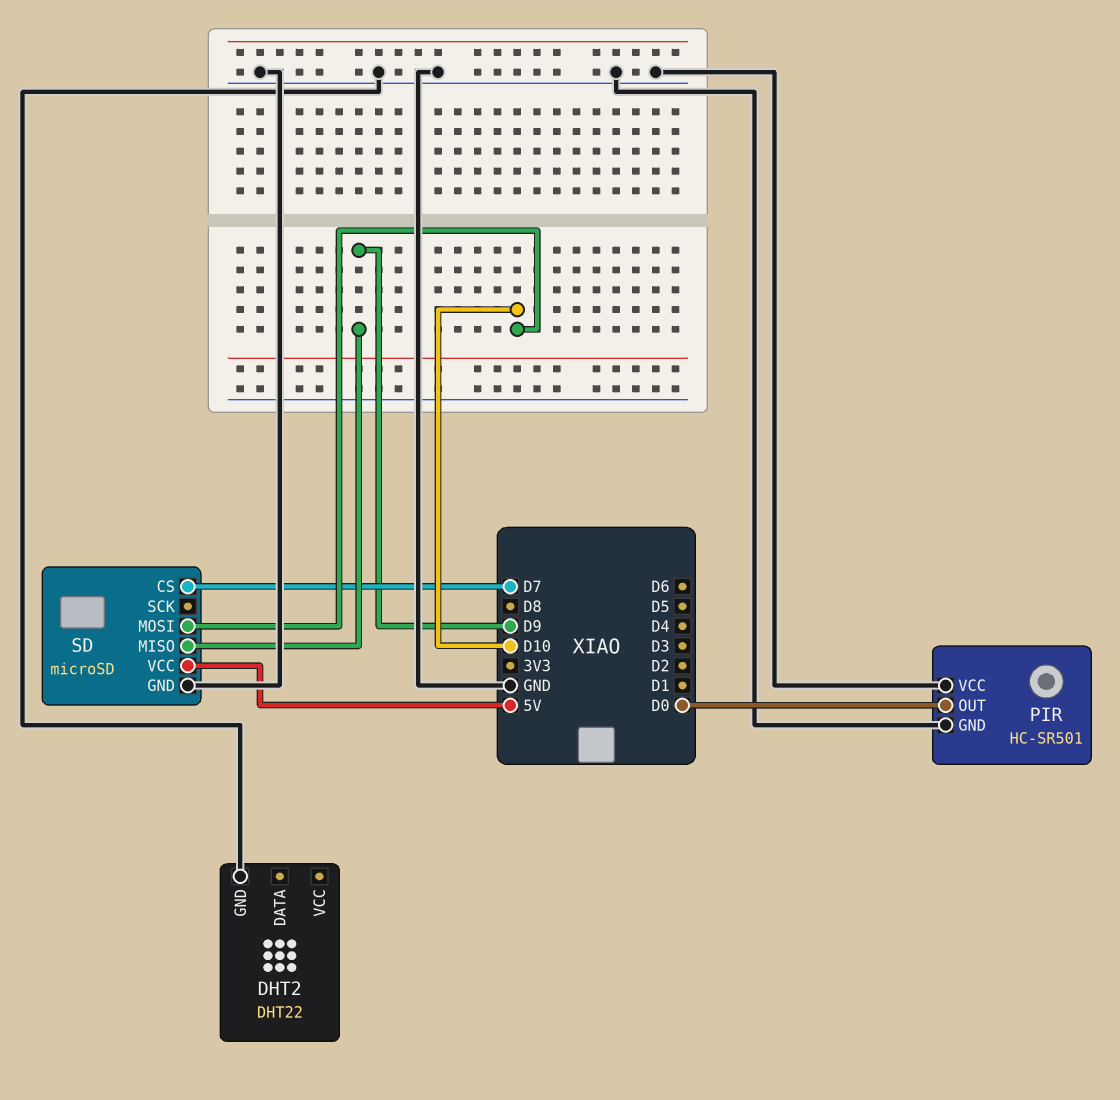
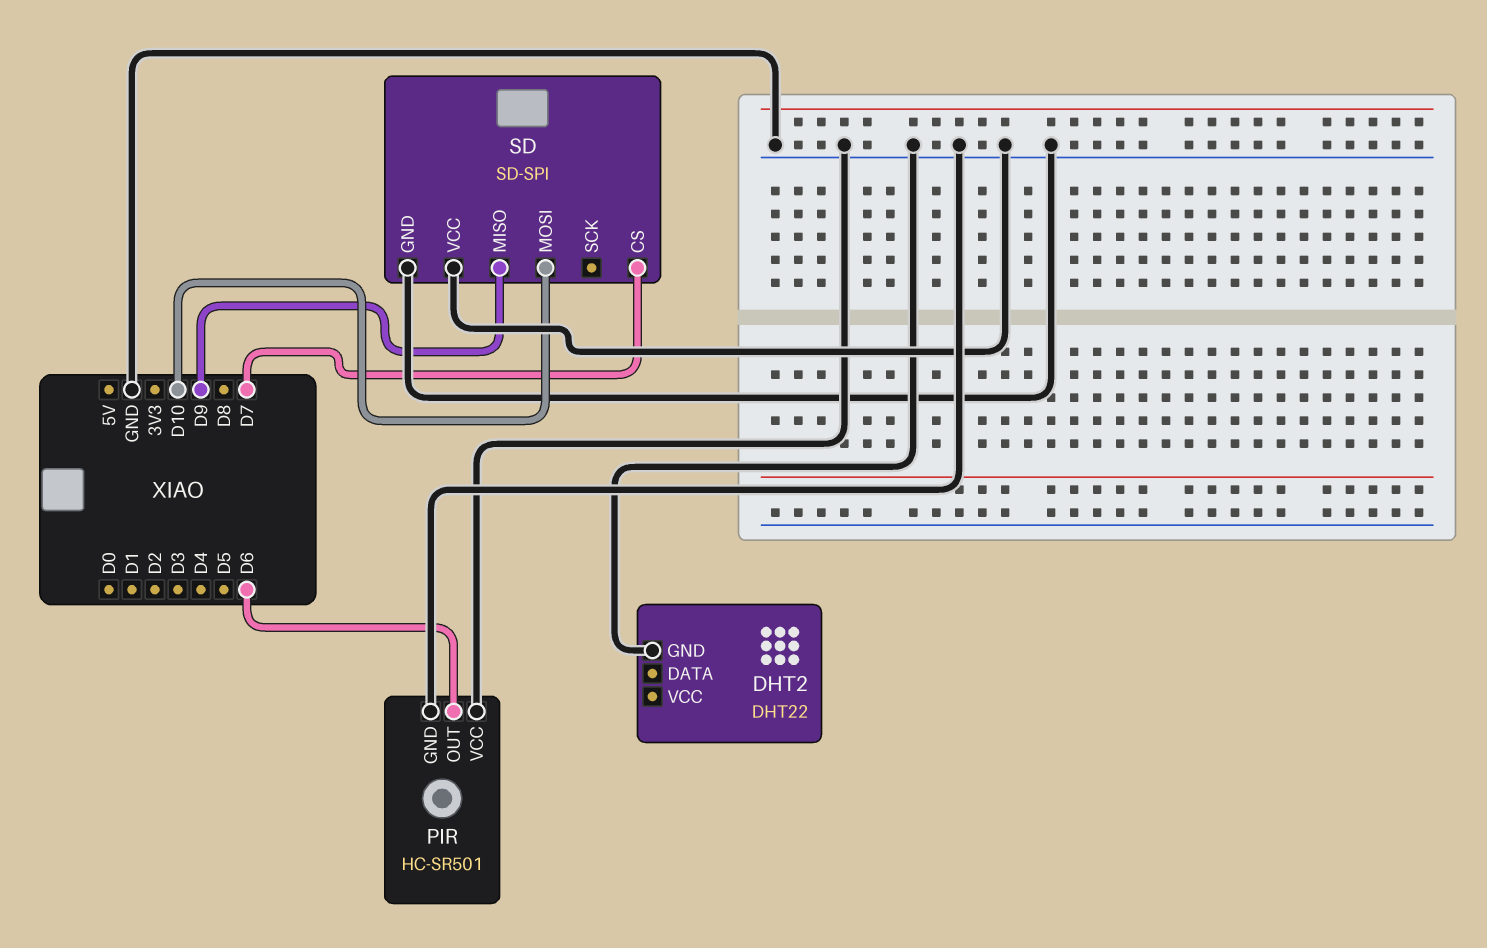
PIR pin OUT: D0 -> D6
SD: microSD -> SD-SPI
SD pin VCC: 5V -> GND

